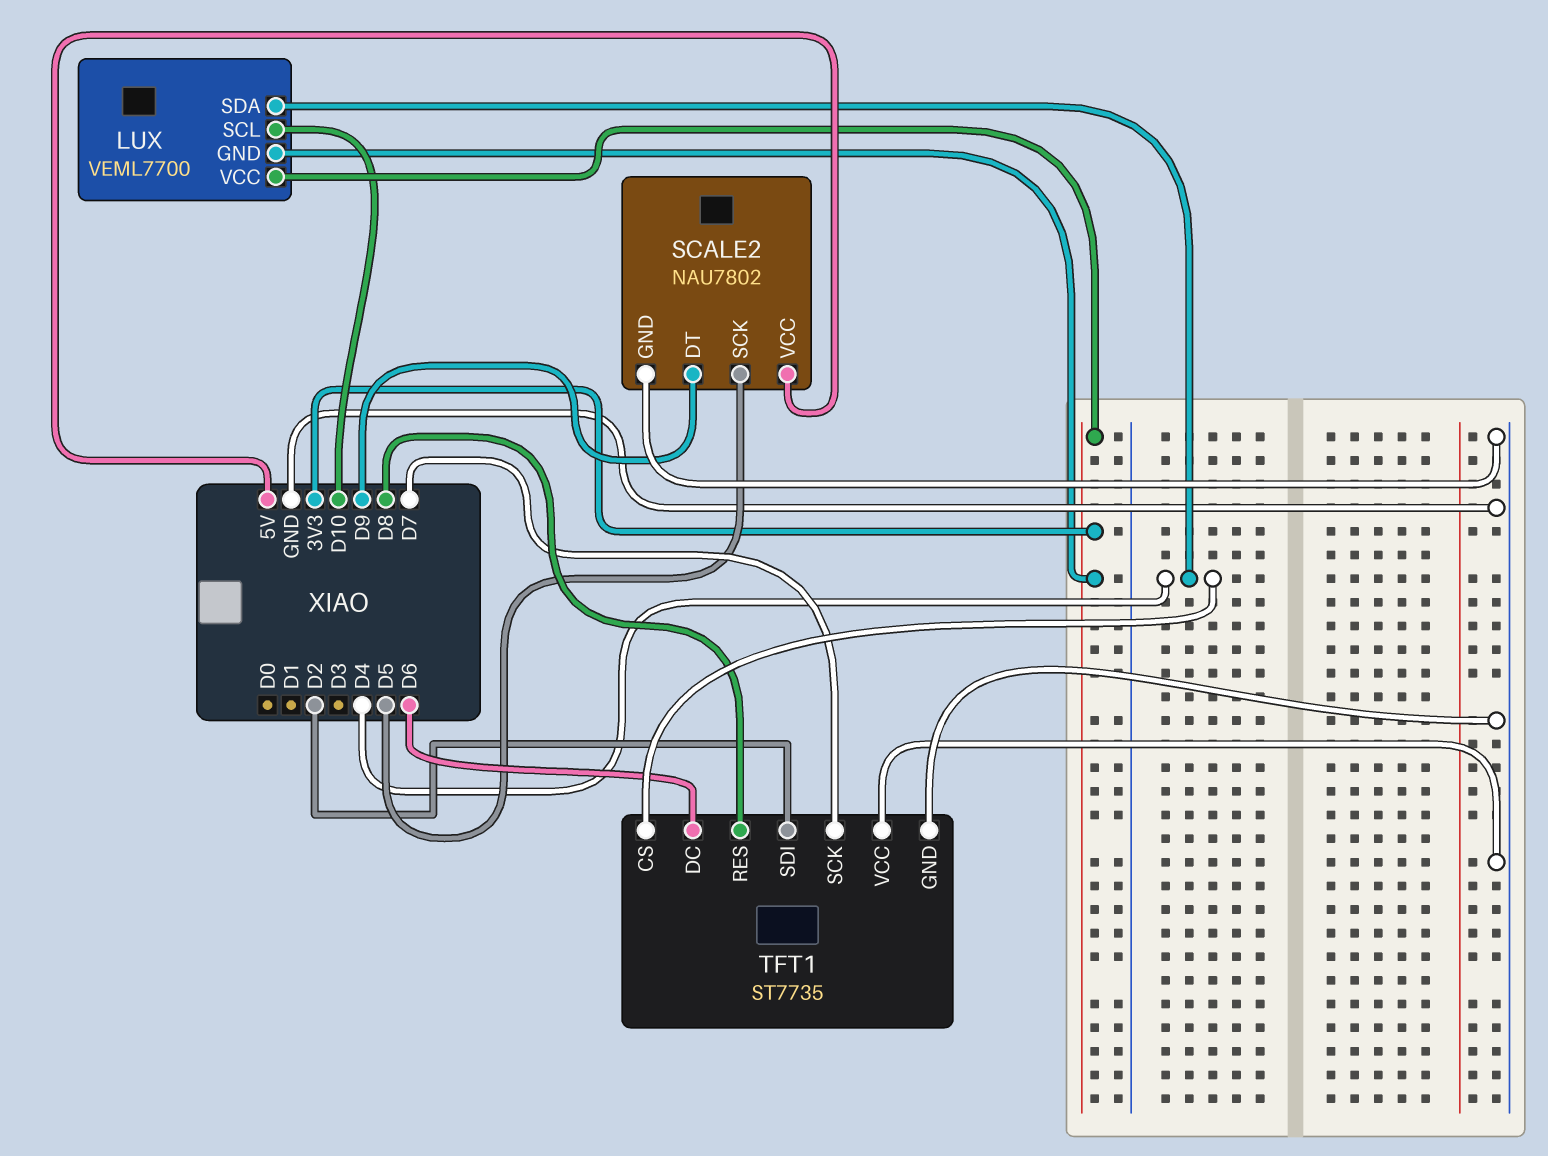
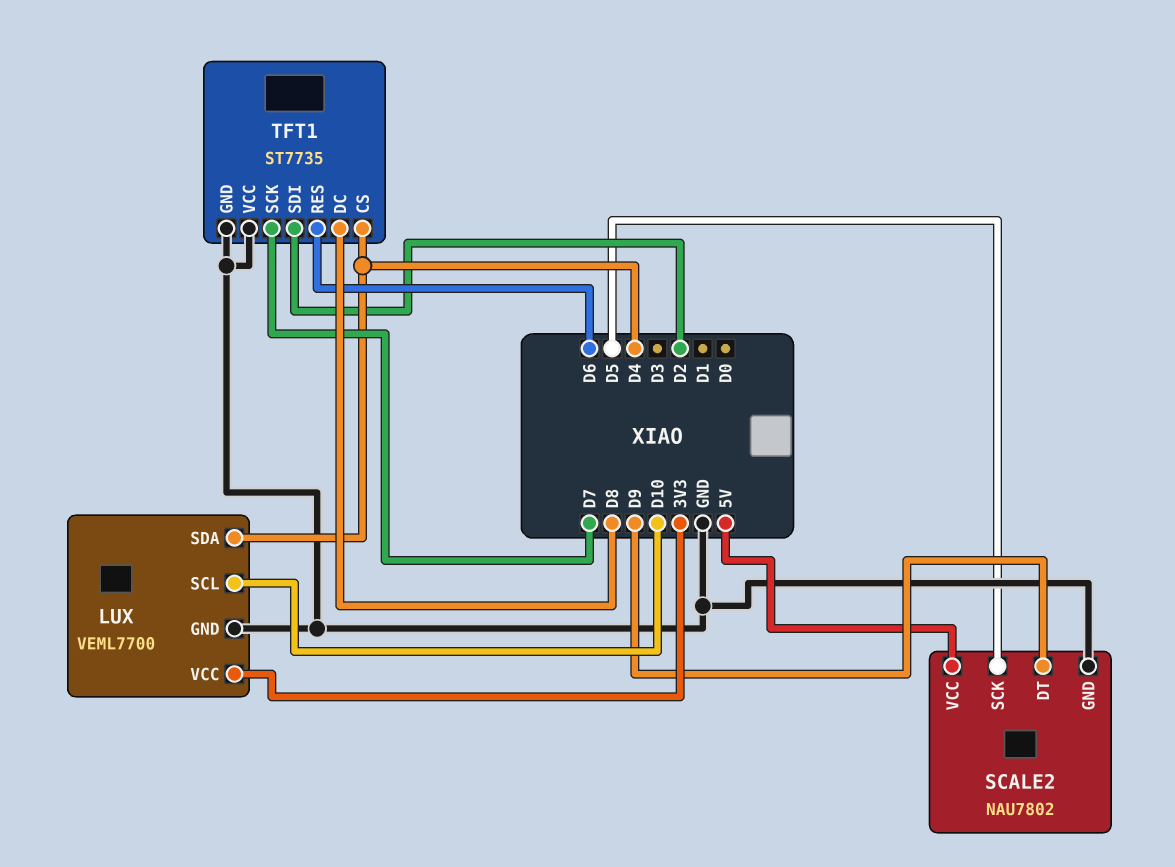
LUX pin GND: 3V3 -> GND
TFT1 pin DC: D6 -> D8
TFT1 pin RES: D8 -> D6

